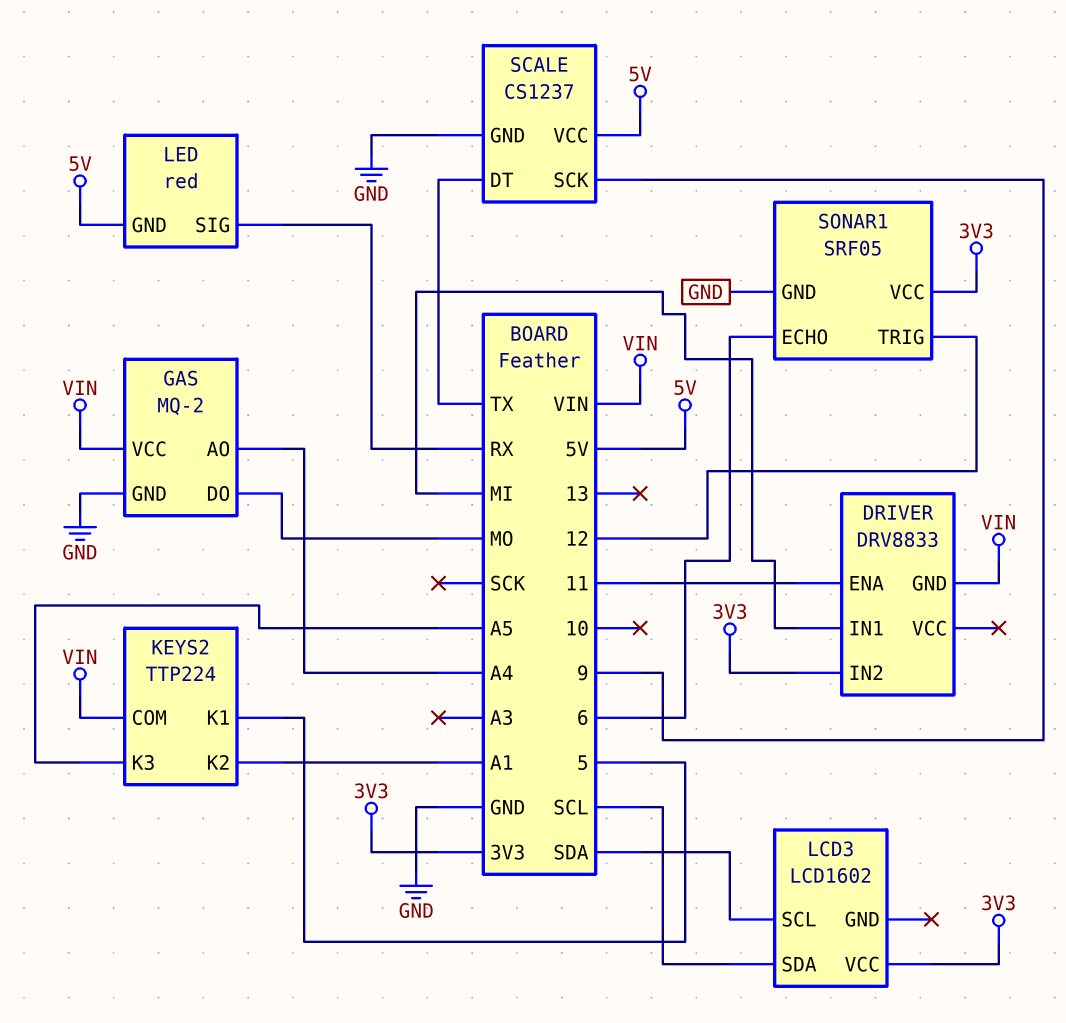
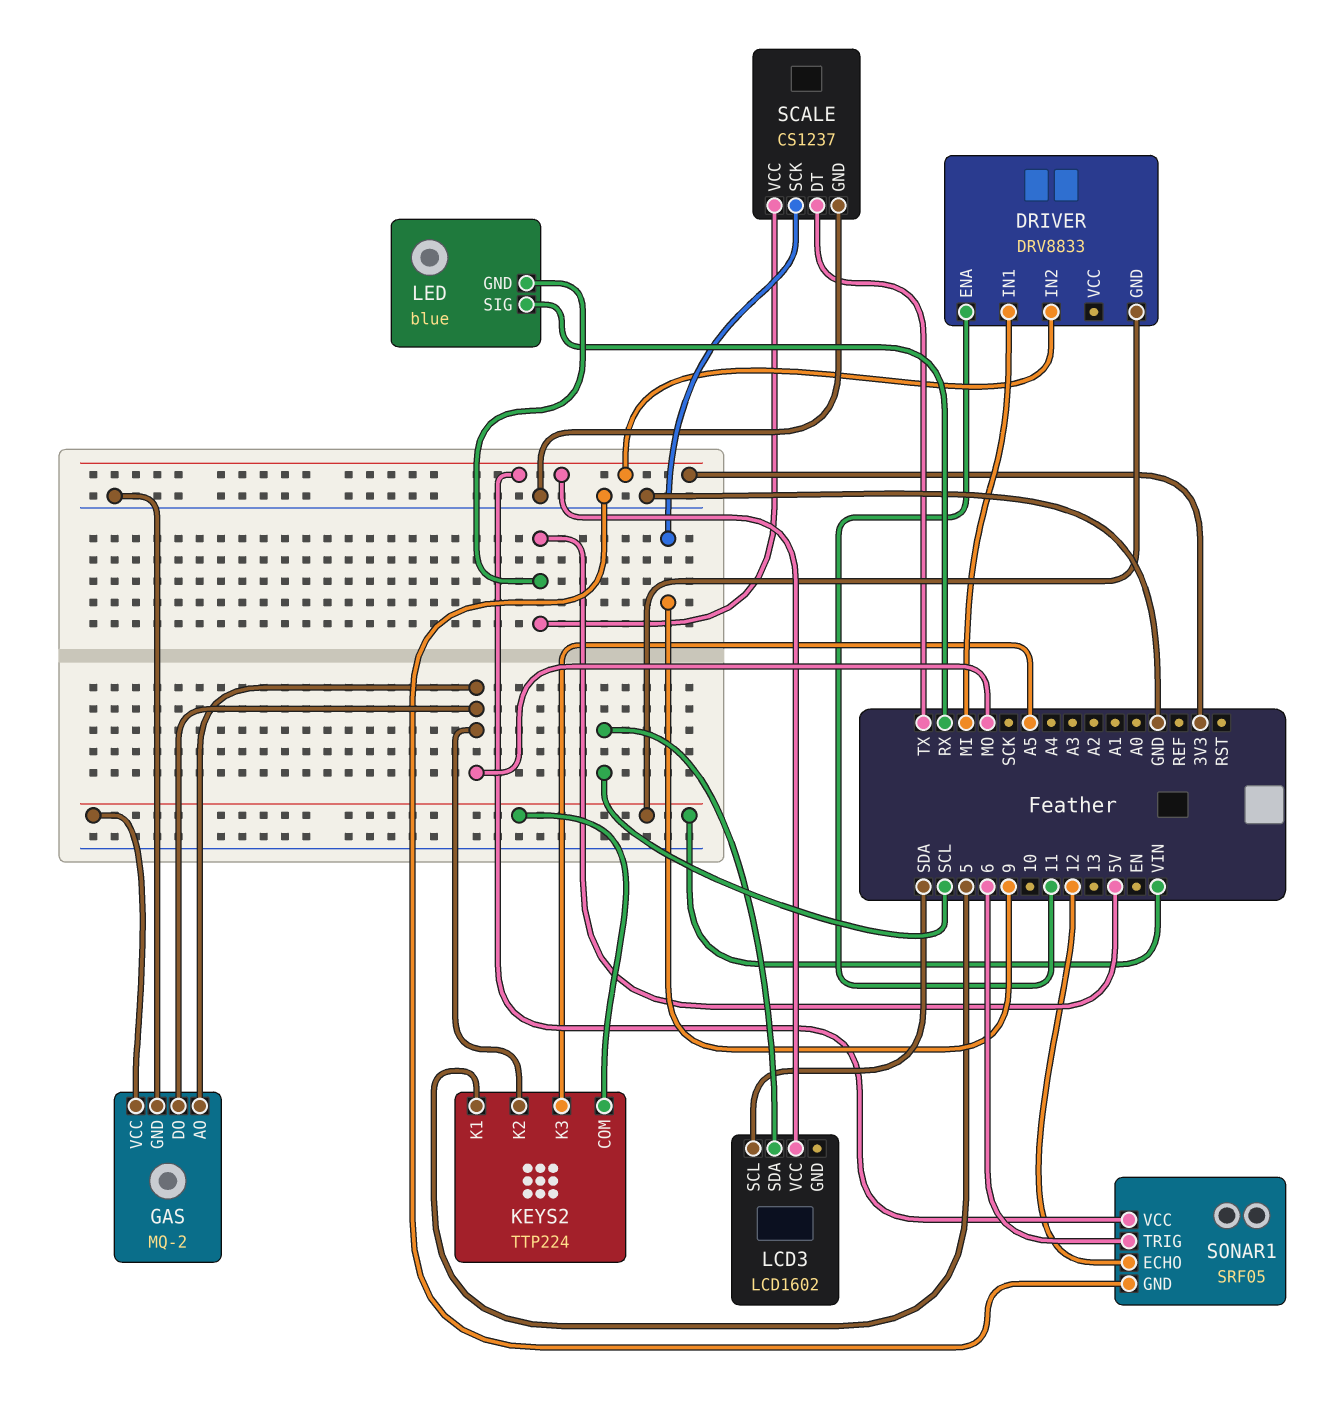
GAS pin AO: A4 -> MO
KEYS2 pin K2: A1 -> MO
LED: red -> blue
SONAR1 pin ECHO: 6 -> 12
SONAR1 pin TRIG: 12 -> 6

